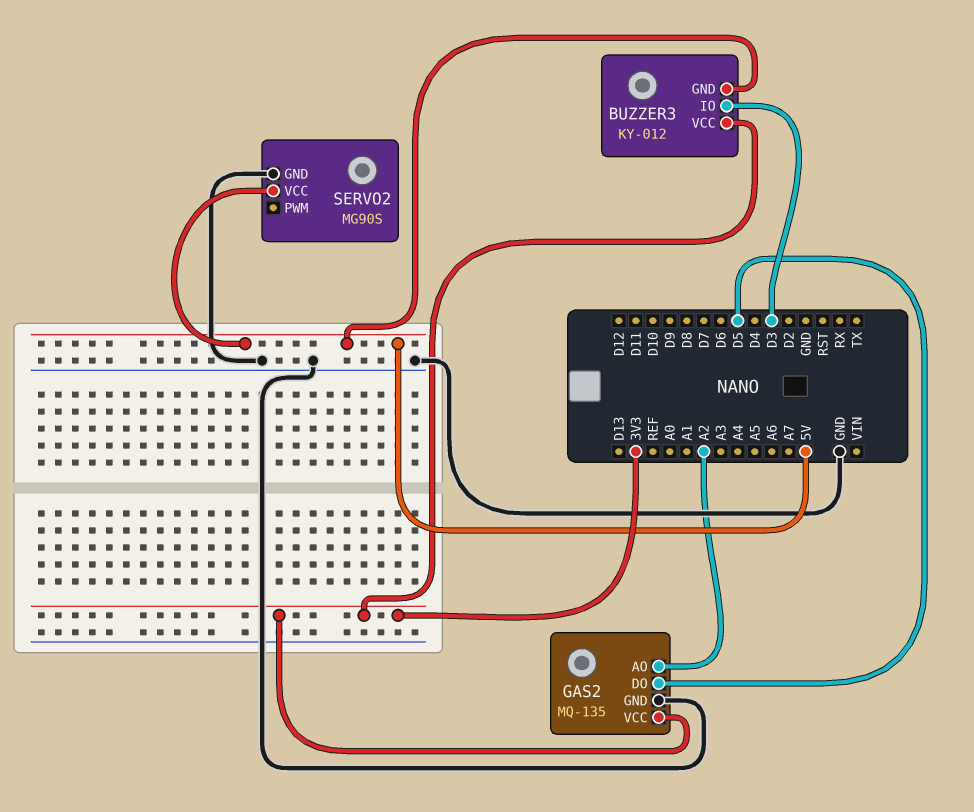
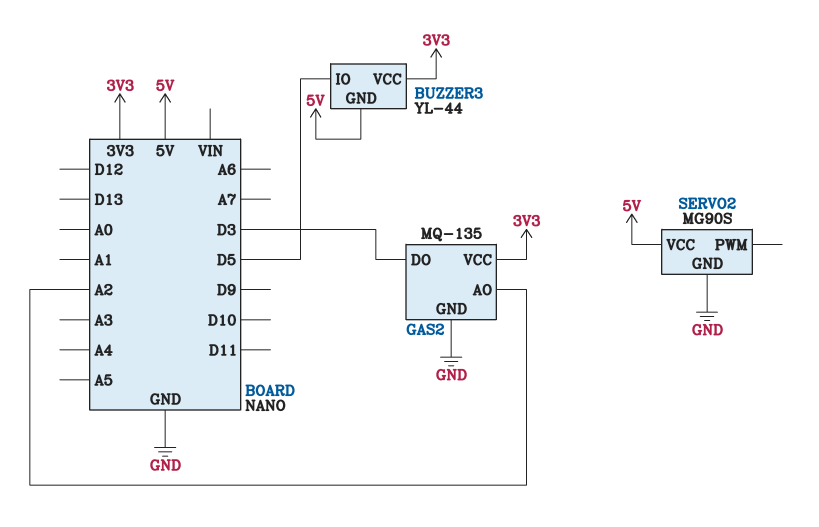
BUZZER3: KY-012 -> YL-44
BUZZER3 pin IO: D3 -> D5
GAS2 pin DO: D5 -> D3

